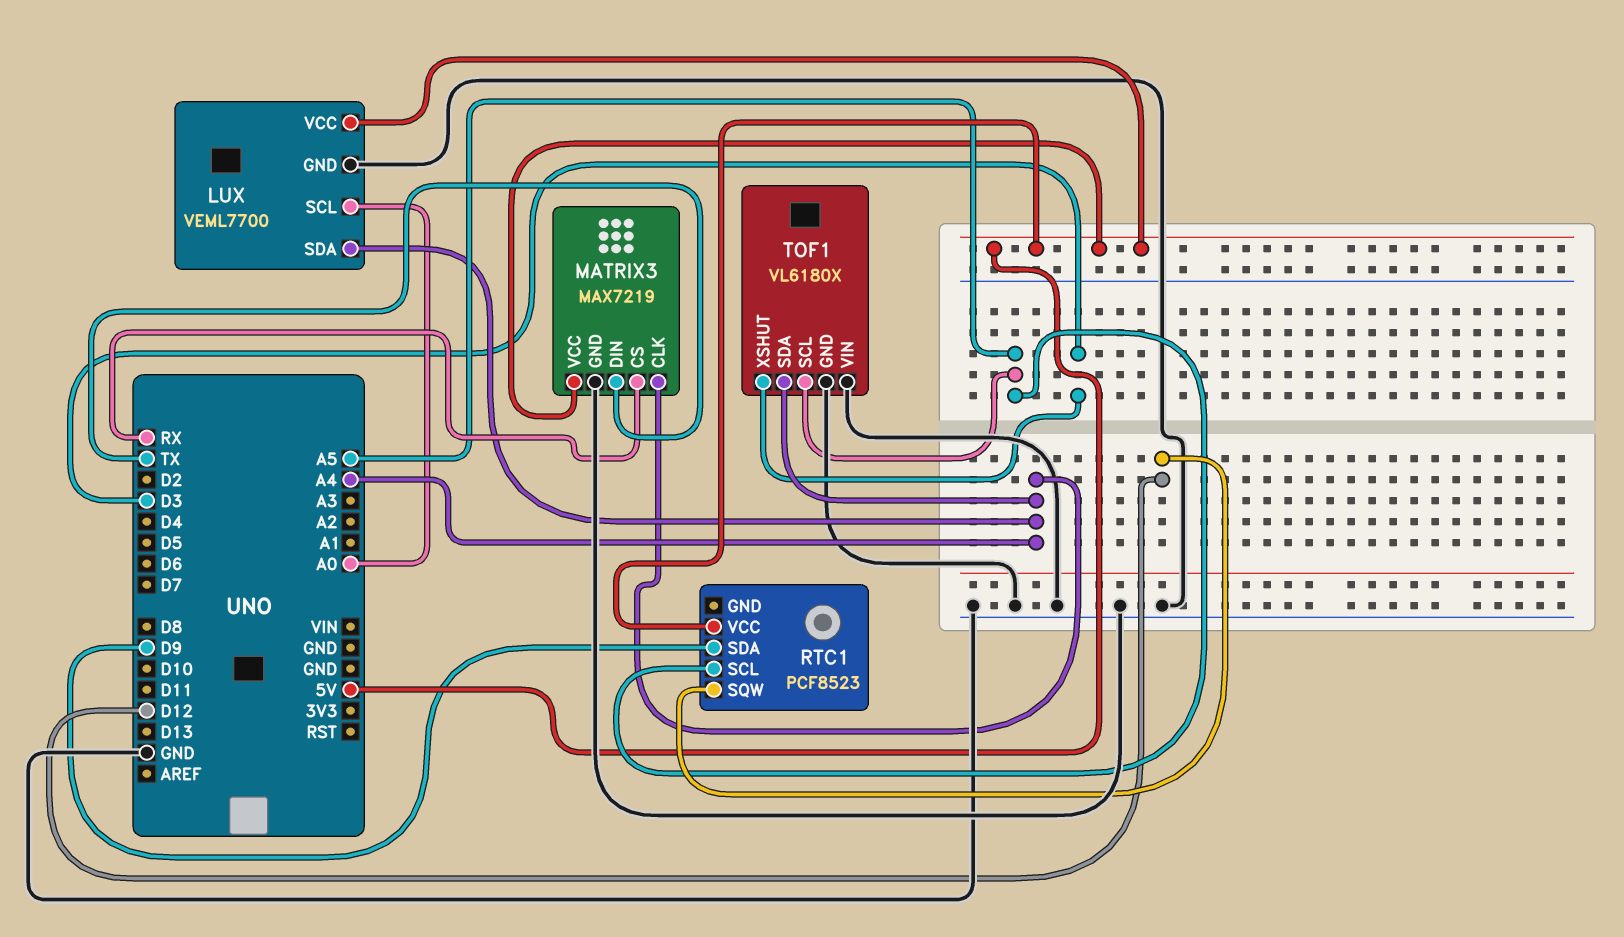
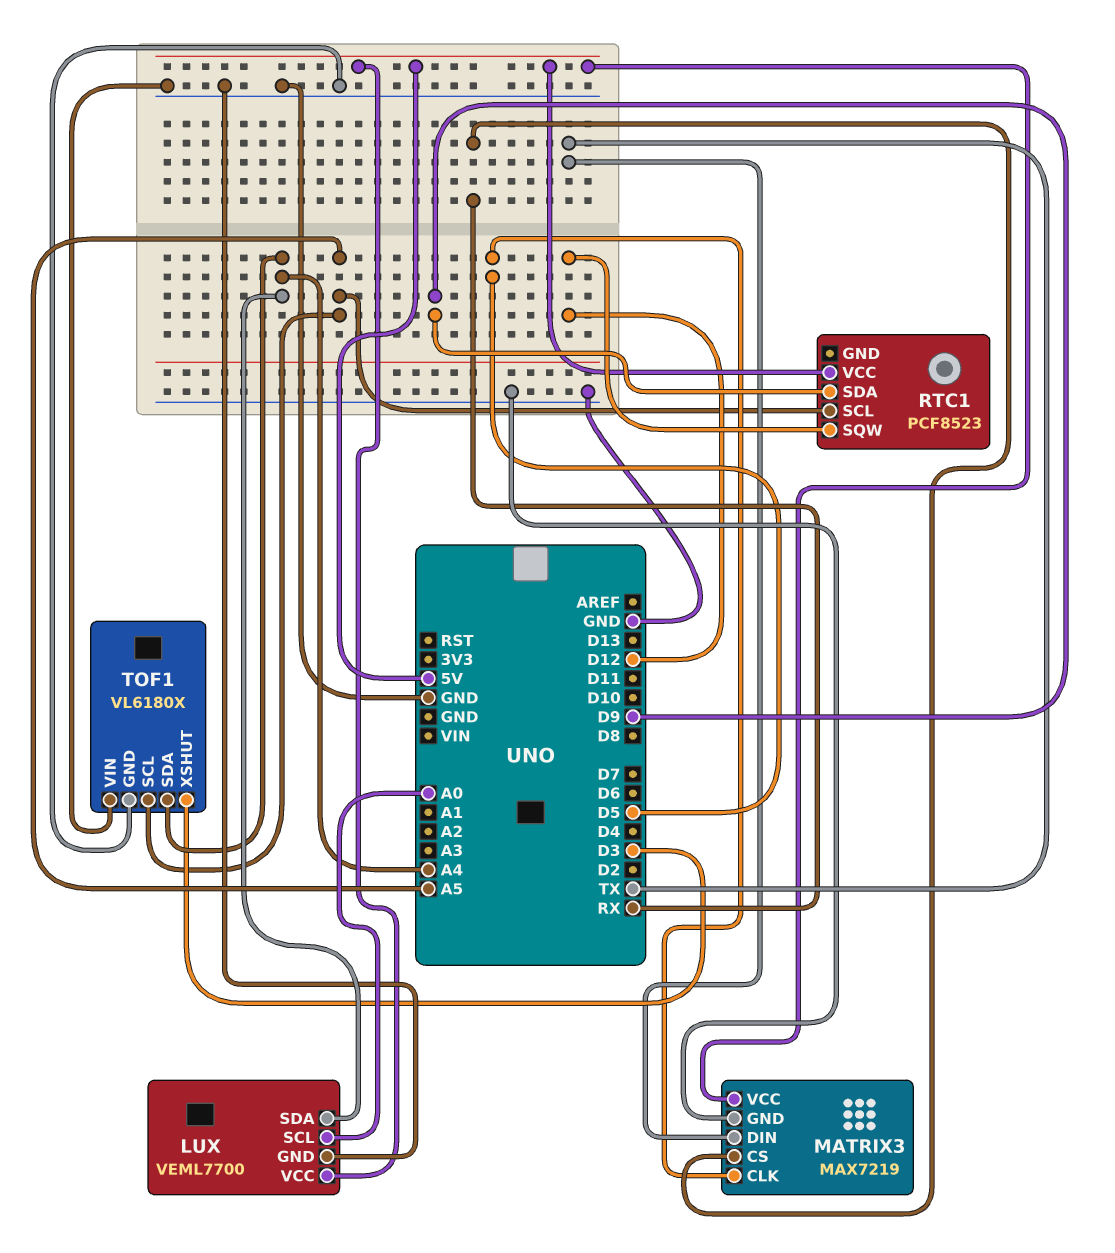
MATRIX3 pin CLK: A4 -> D5

